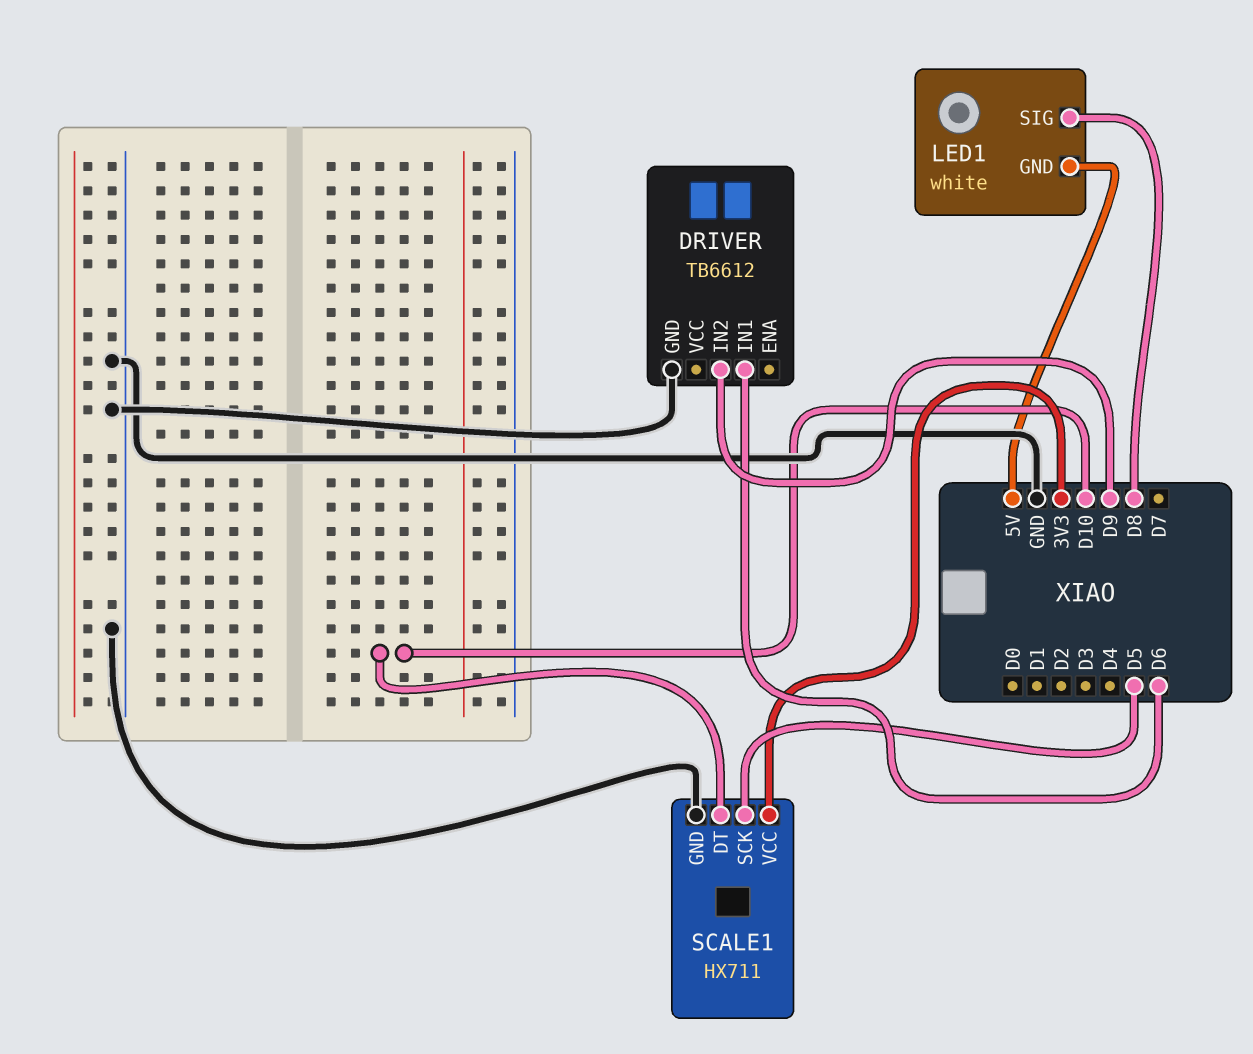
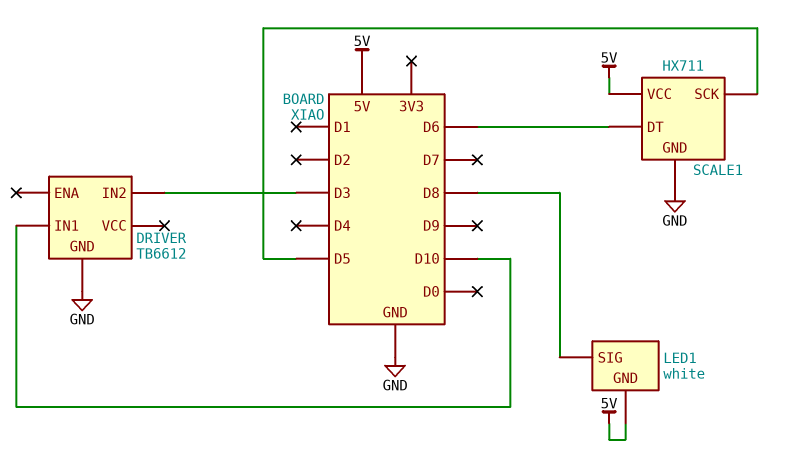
DRIVER pin IN1: D6 -> D10
DRIVER pin IN2: D9 -> D3
SCALE1 pin DT: D10 -> D6
SCALE1 pin VCC: 3V3 -> 5V

